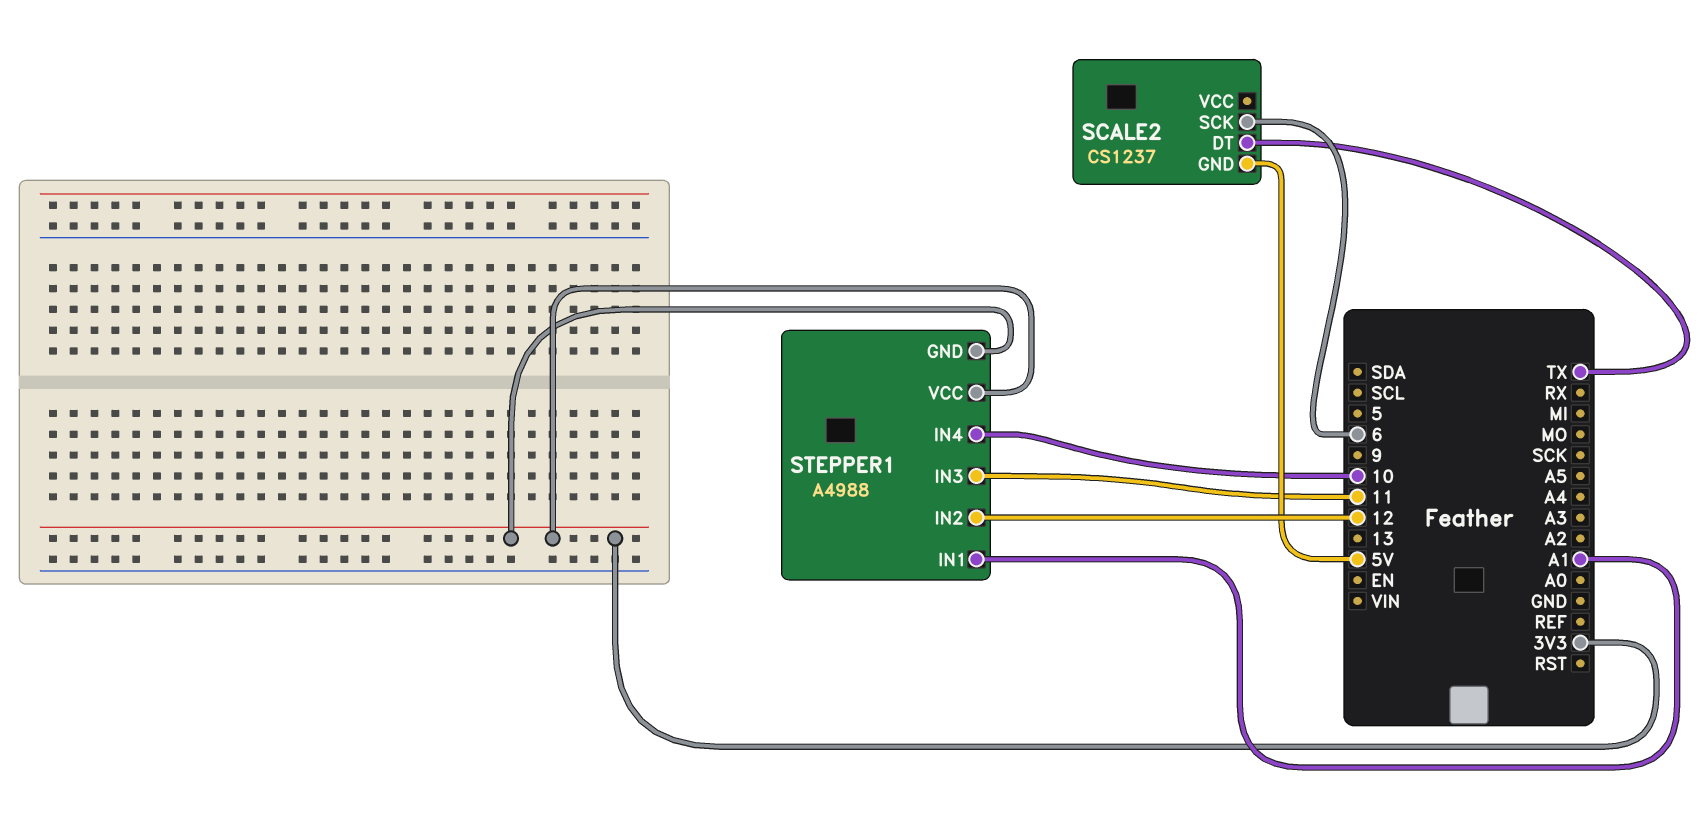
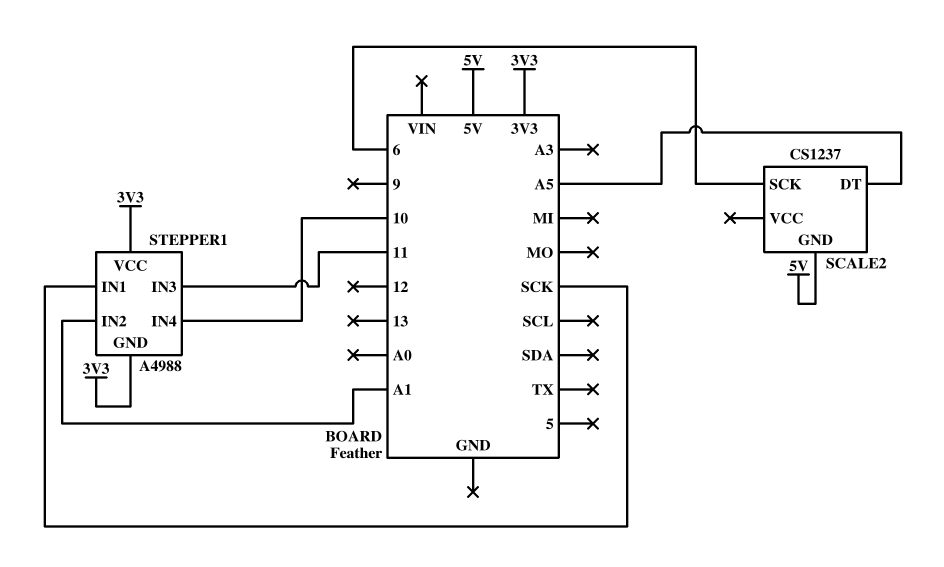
SCALE2 pin DT: TX -> A5
STEPPER1 pin IN1: A1 -> SCK
STEPPER1 pin IN2: 12 -> A1

